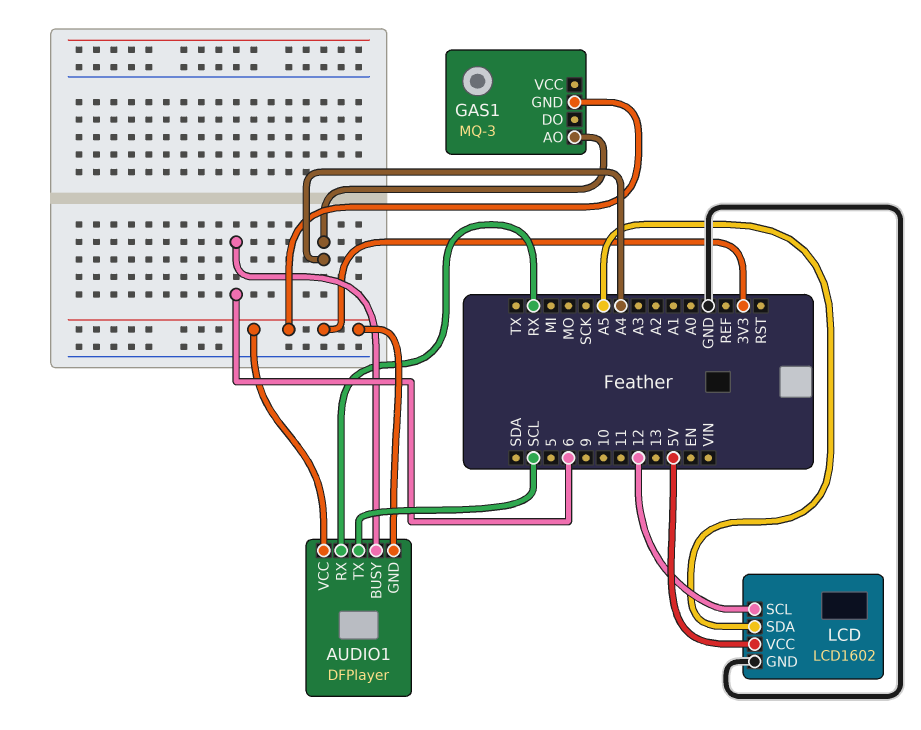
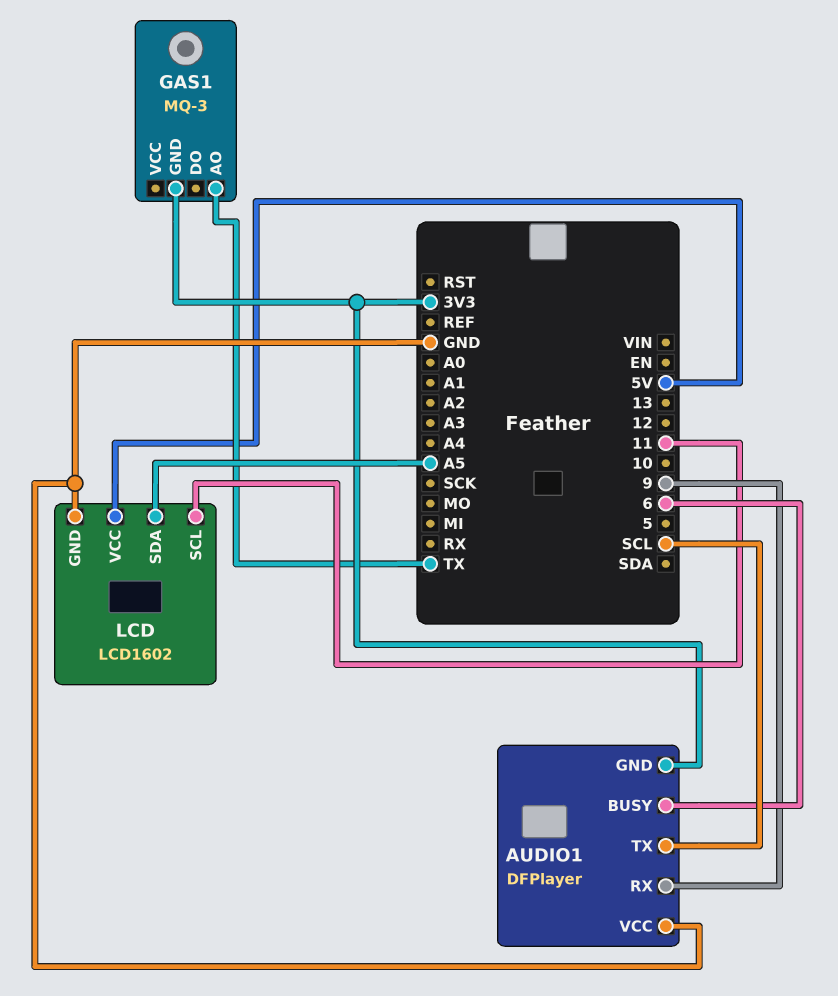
AUDIO1 pin RX: RX -> 9
AUDIO1 pin VCC: 3V3 -> GND
GAS1 pin AO: A4 -> TX
LCD pin SCL: 12 -> 11

